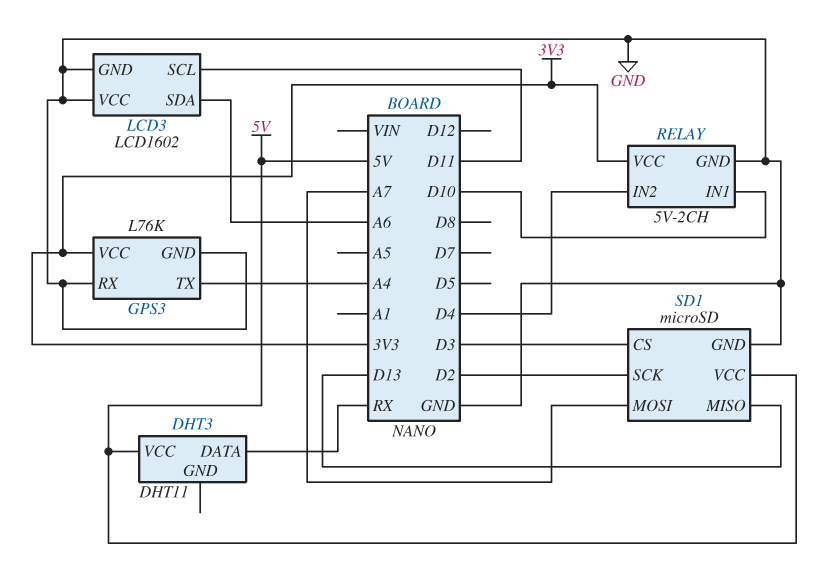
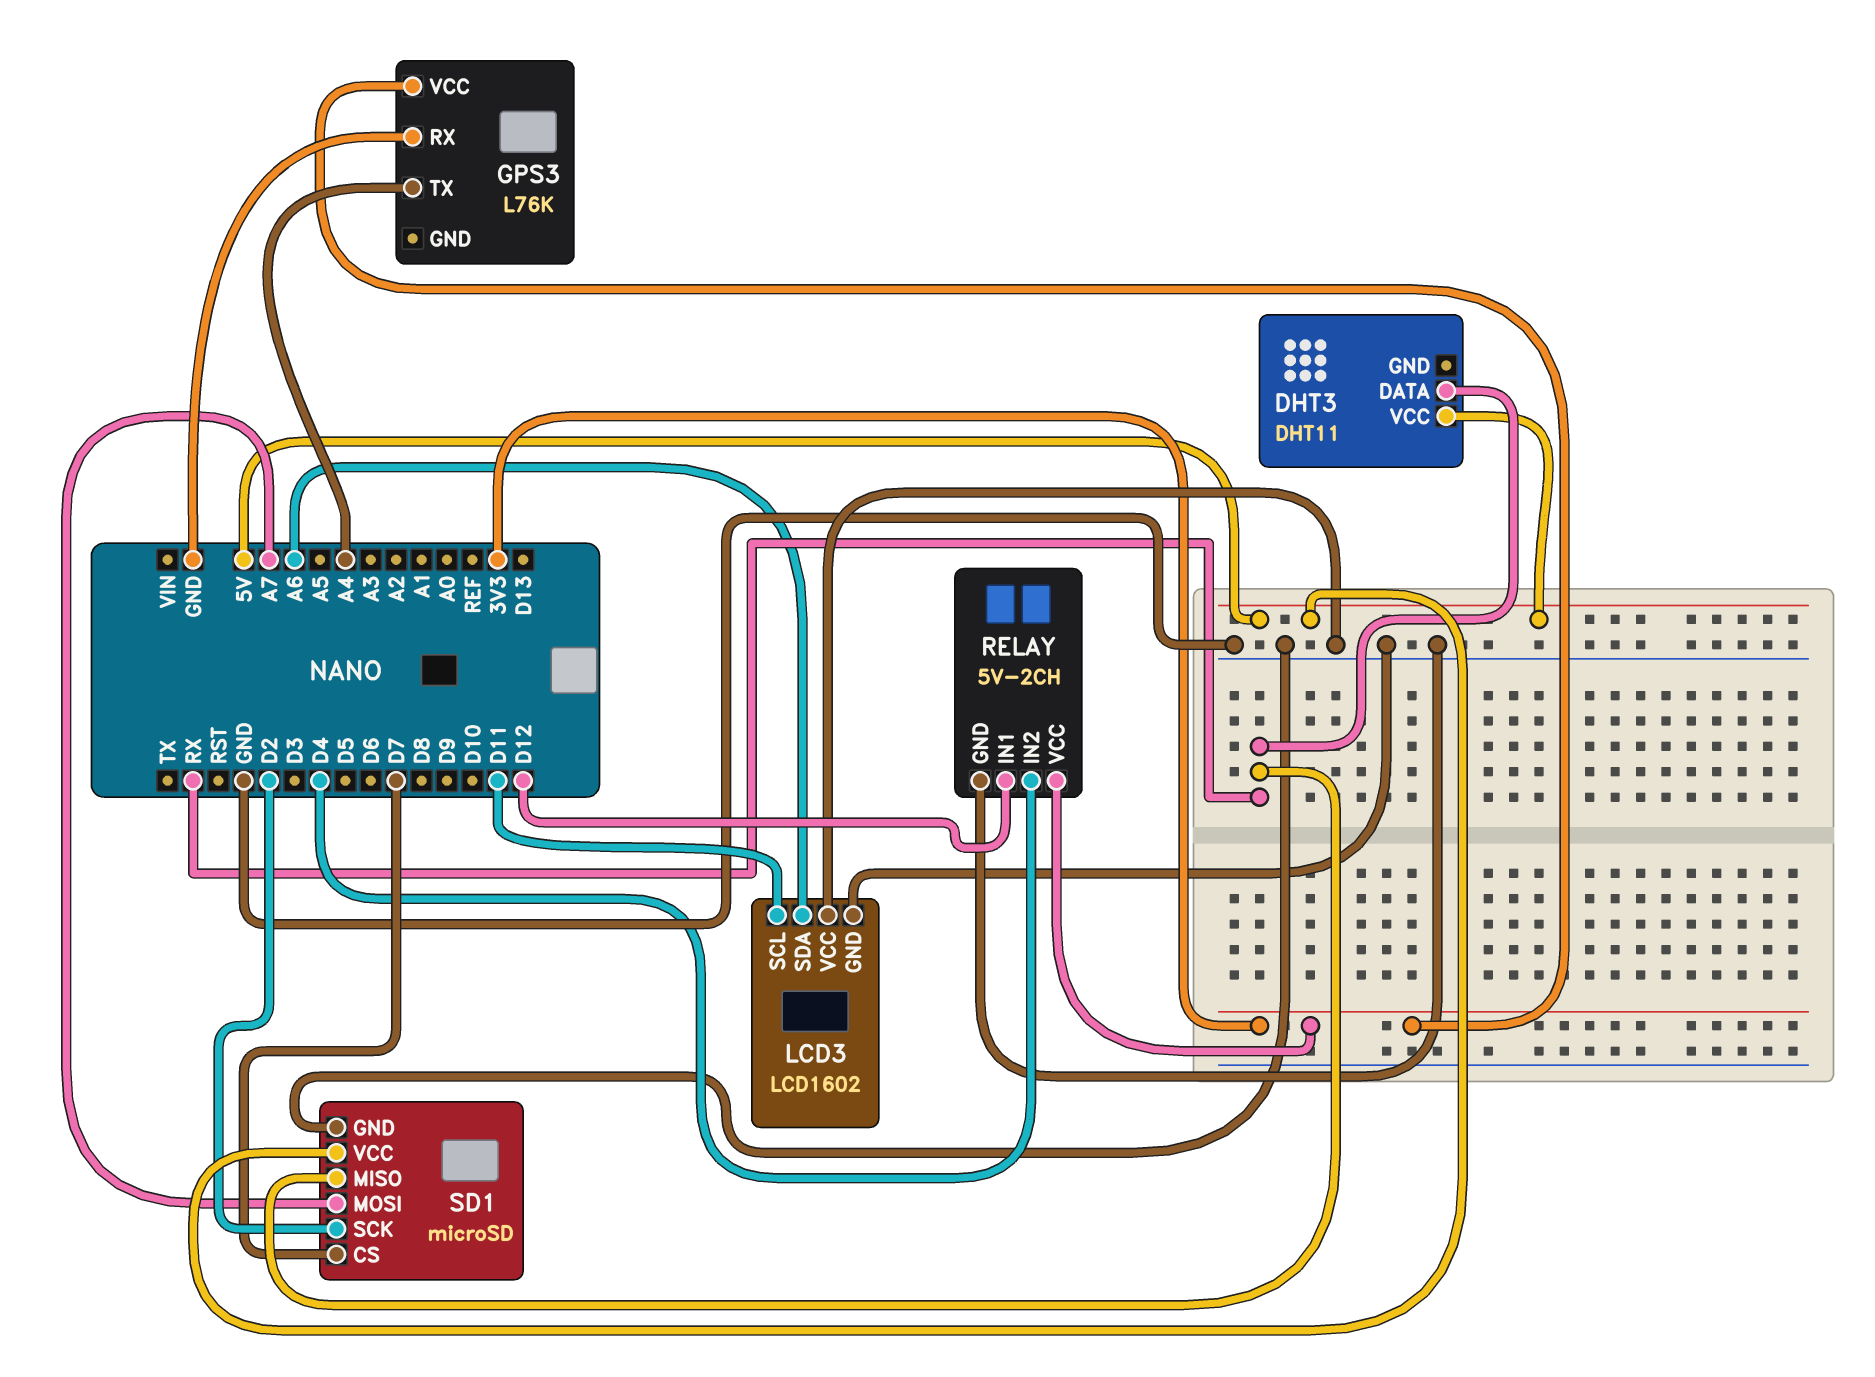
GPS3 pin GND: GND -> none
RELAY pin IN1: D10 -> D12
SD1 pin CS: D3 -> D7
SD1 pin MISO: D13 -> RX

